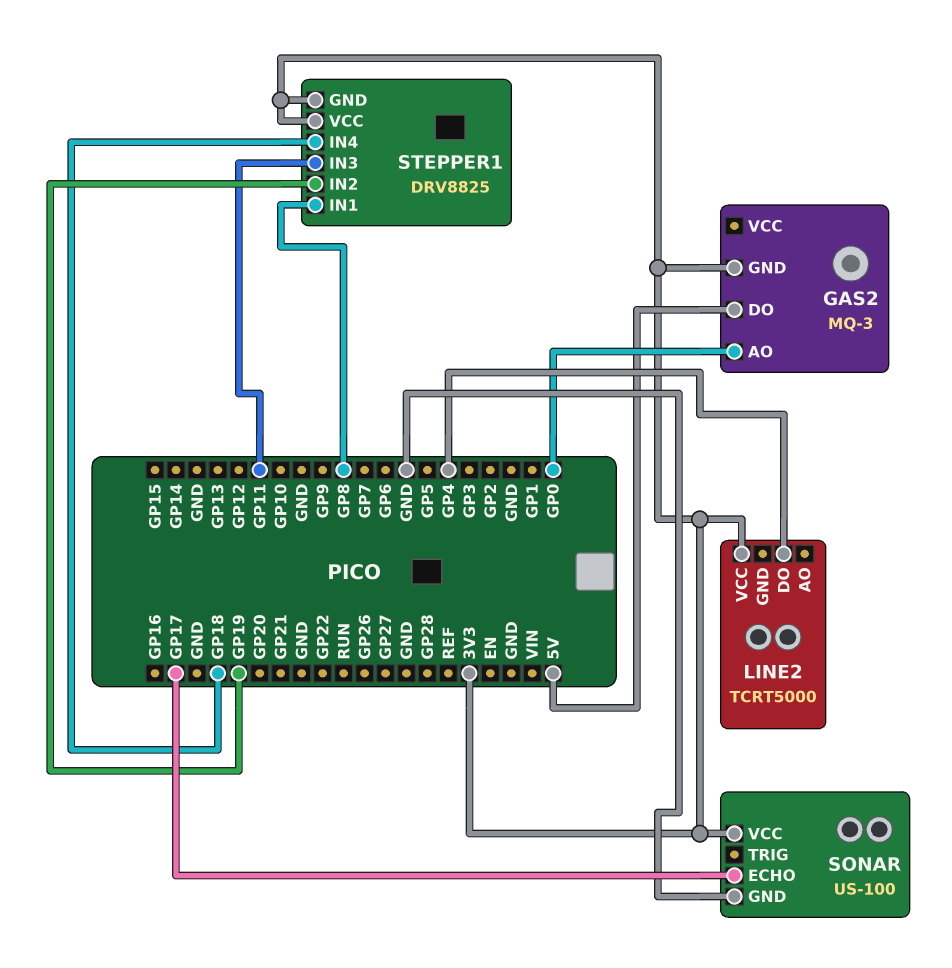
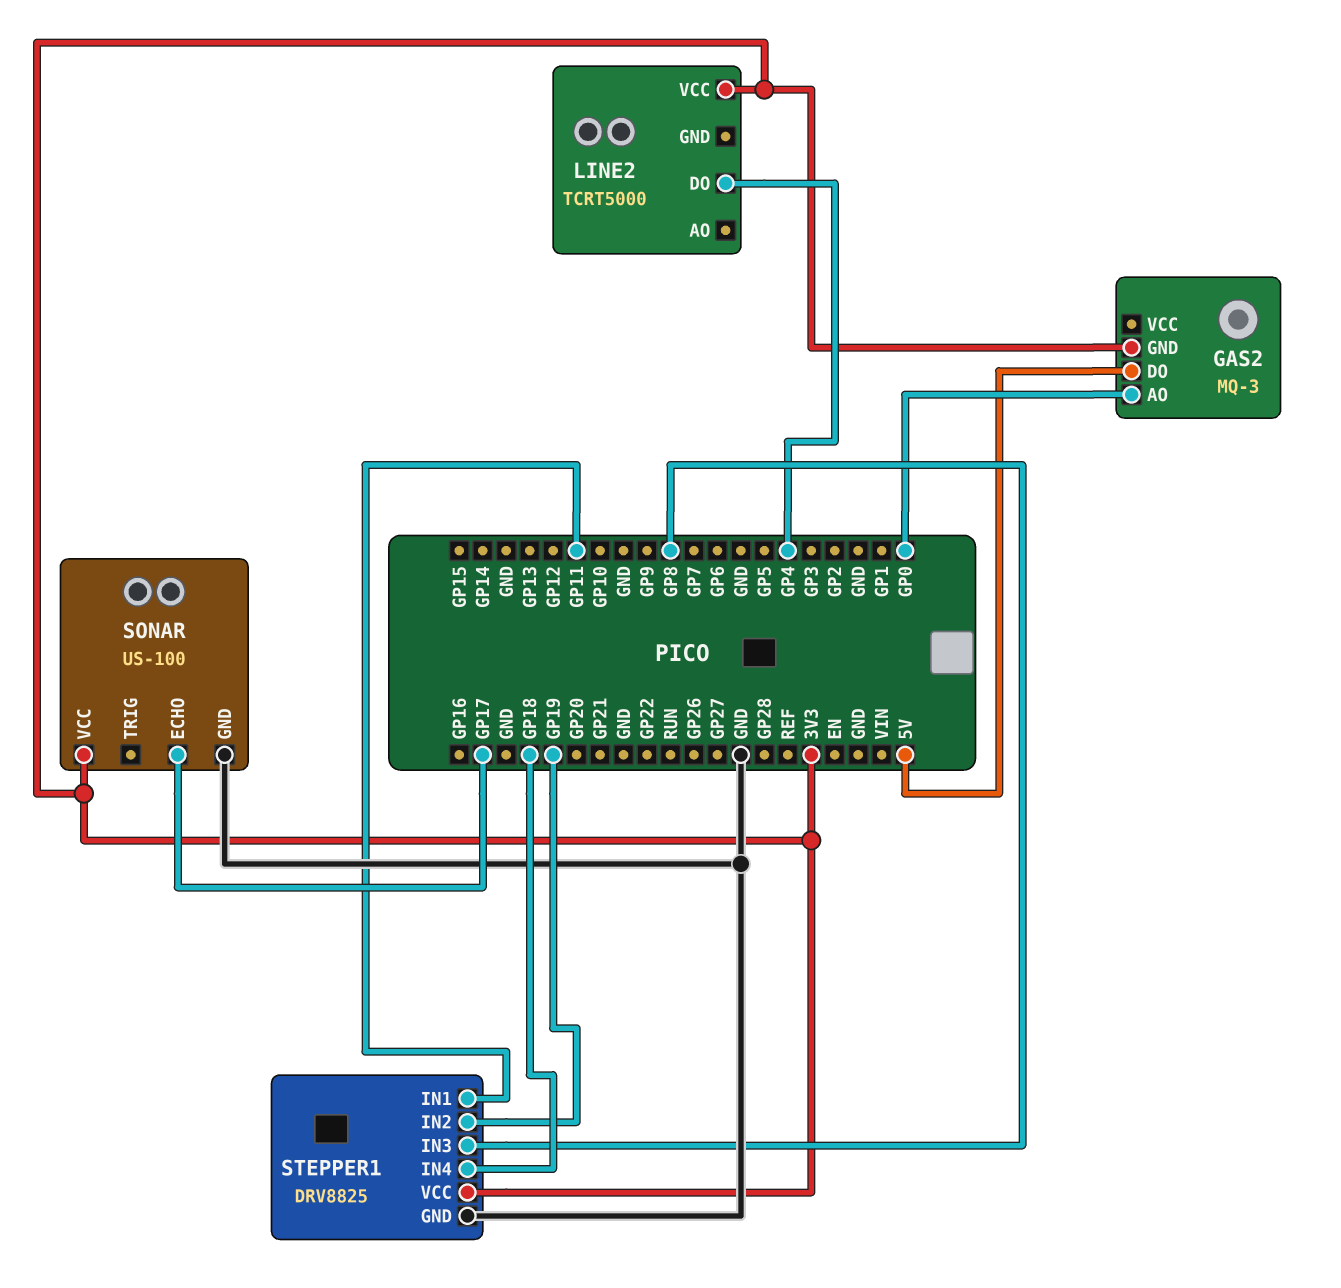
STEPPER1 pin GND: 3V3 -> GND
STEPPER1 pin IN1: GP8 -> GP11
STEPPER1 pin IN3: GP11 -> GP8

